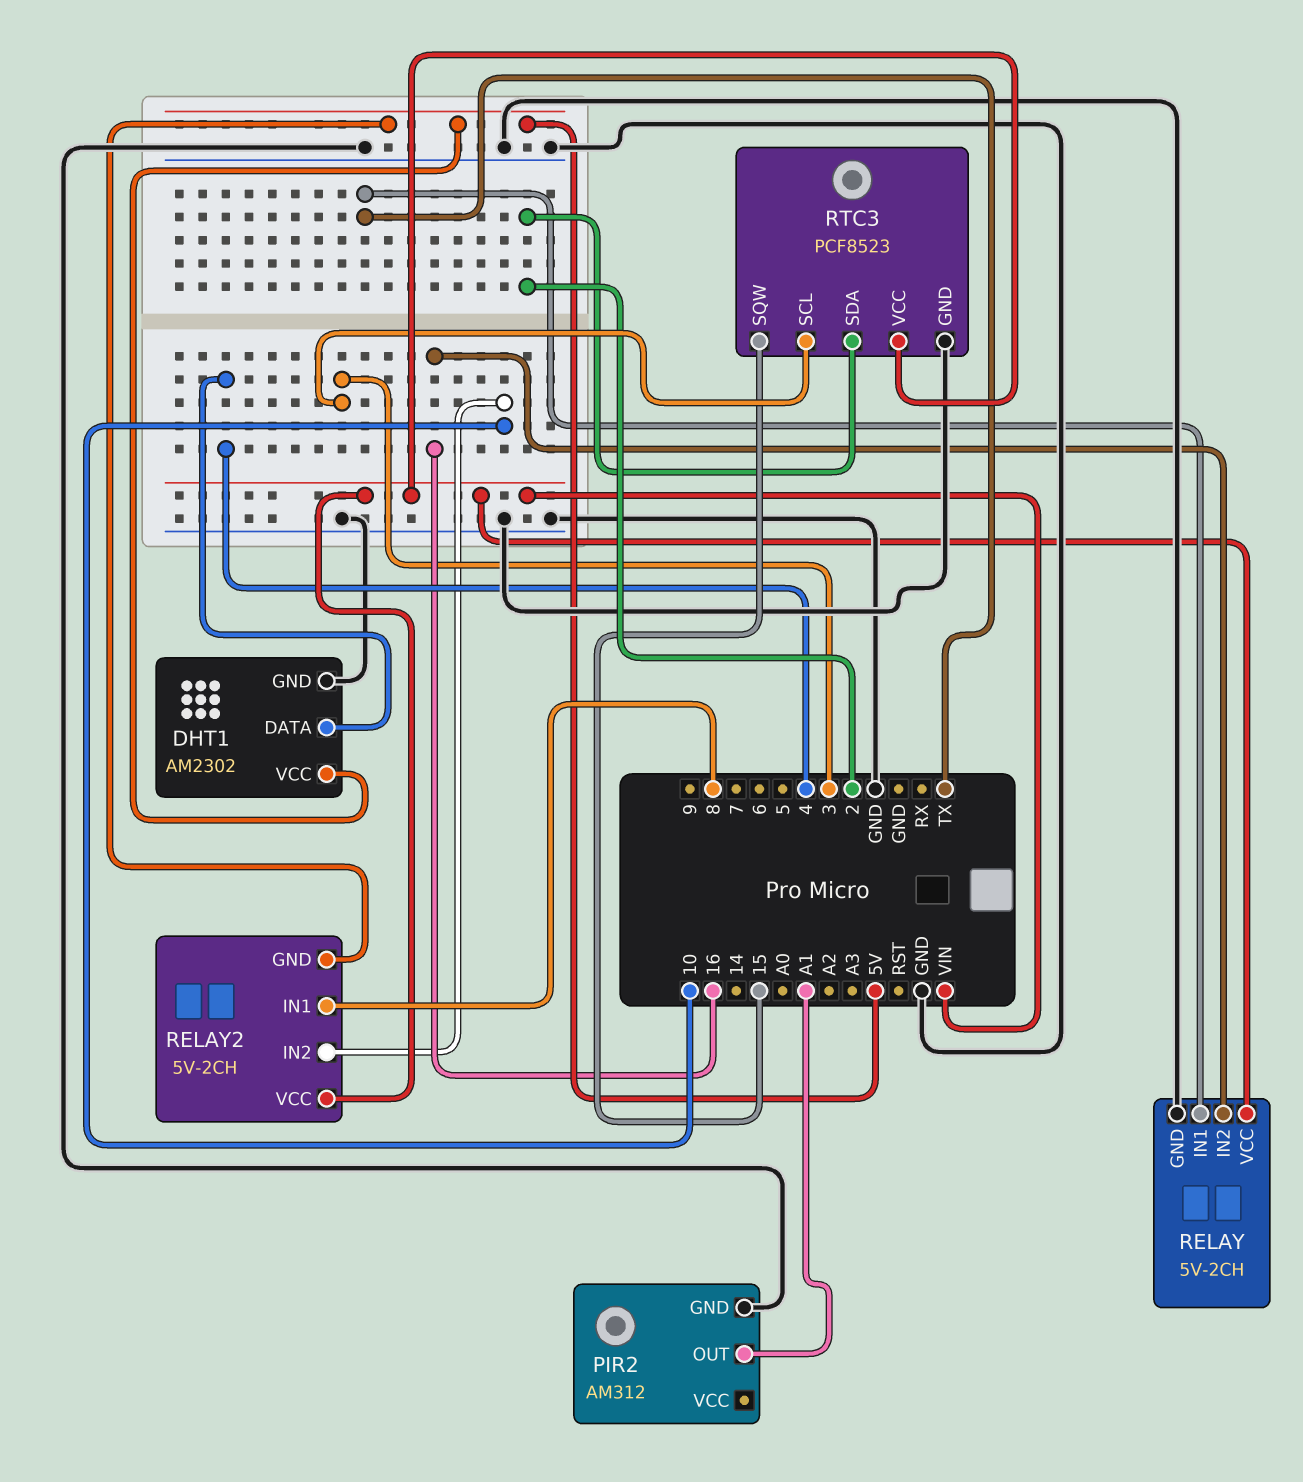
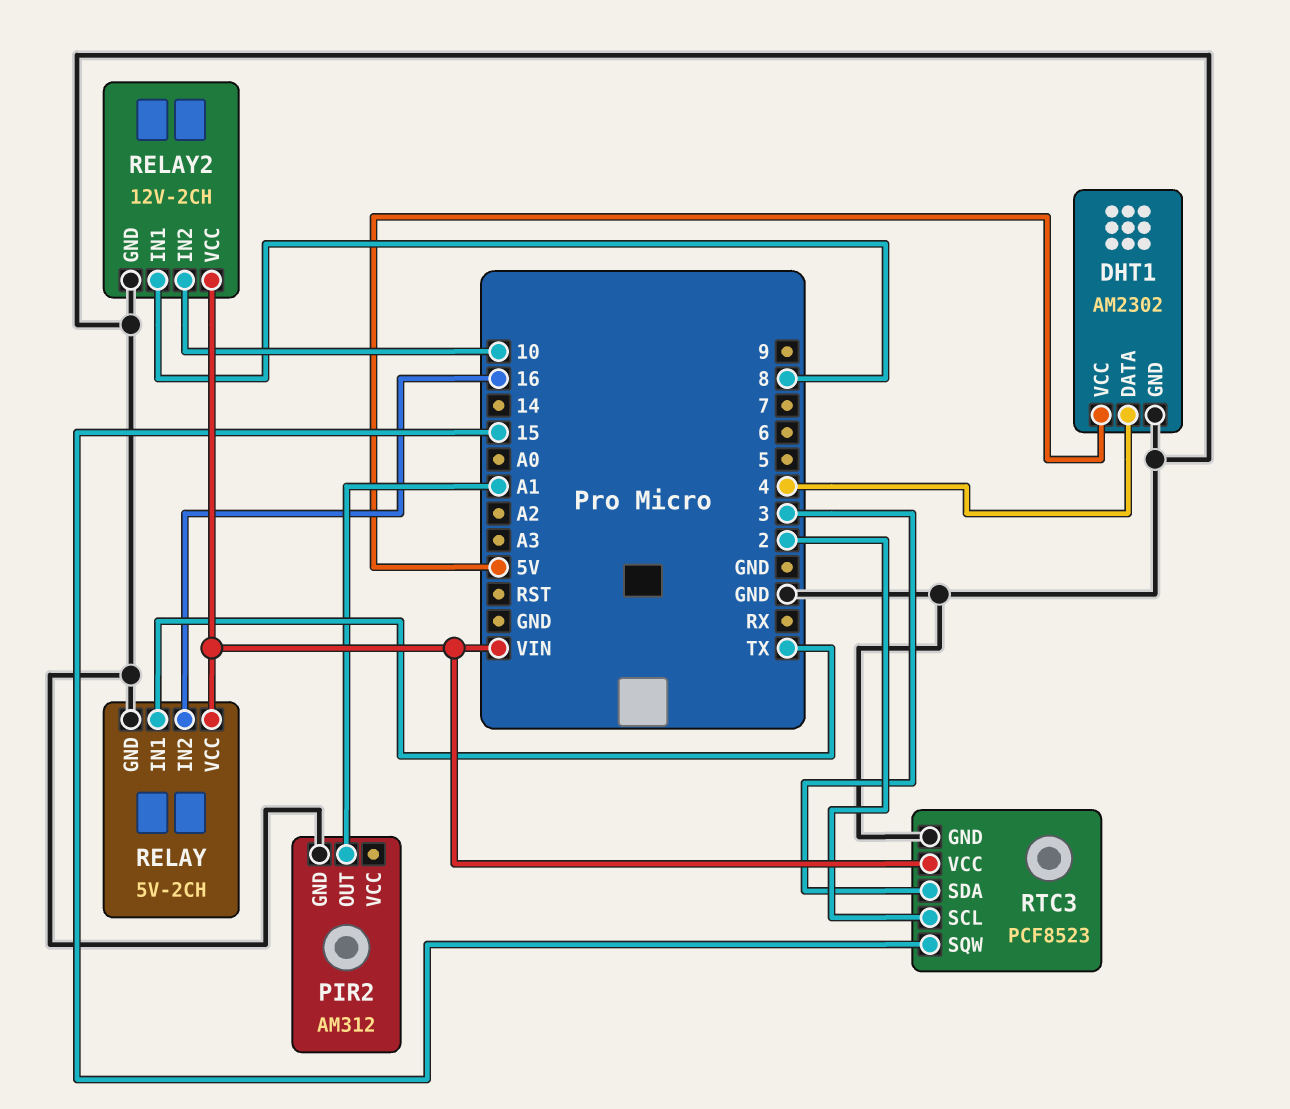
RELAY2: 5V-2CH -> 12V-2CH
RELAY2 pin GND: 5V -> GND
RTC3 pin SCL: 3 -> 2
RTC3 pin SDA: 2 -> 3

